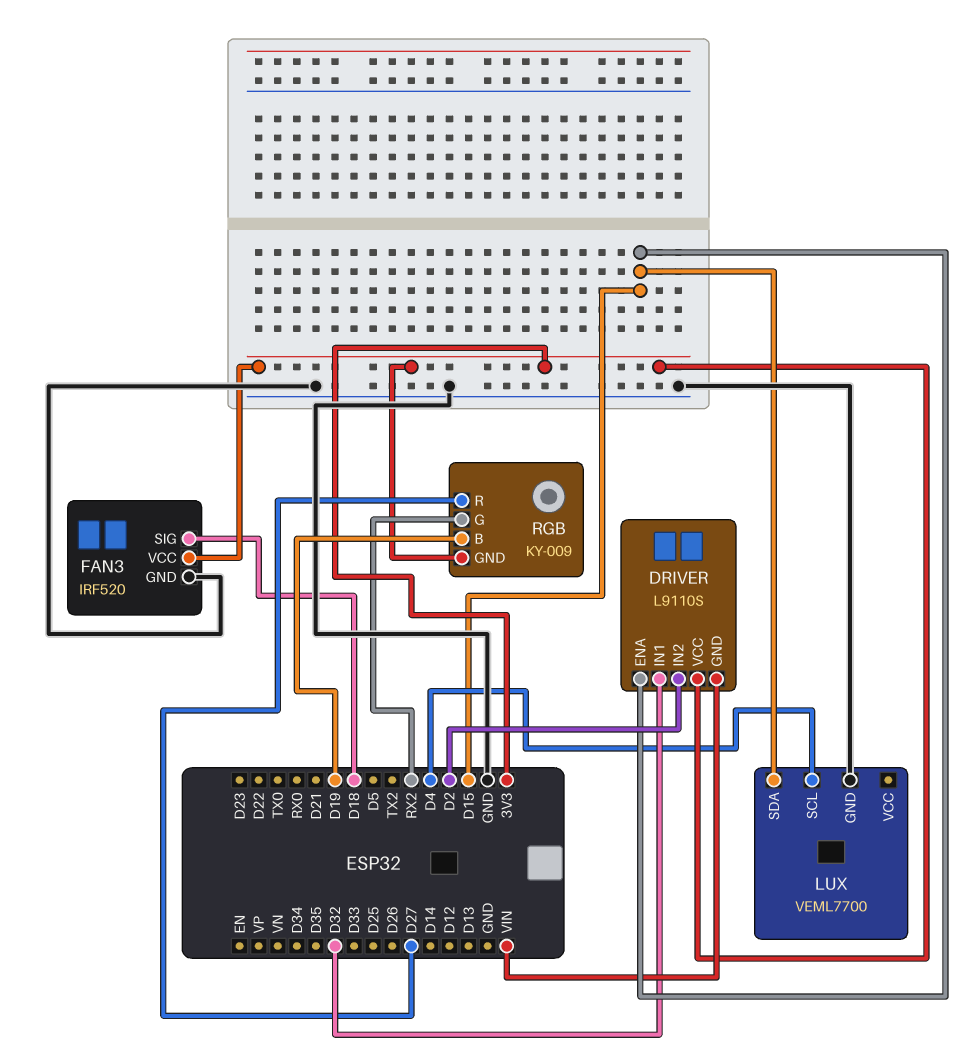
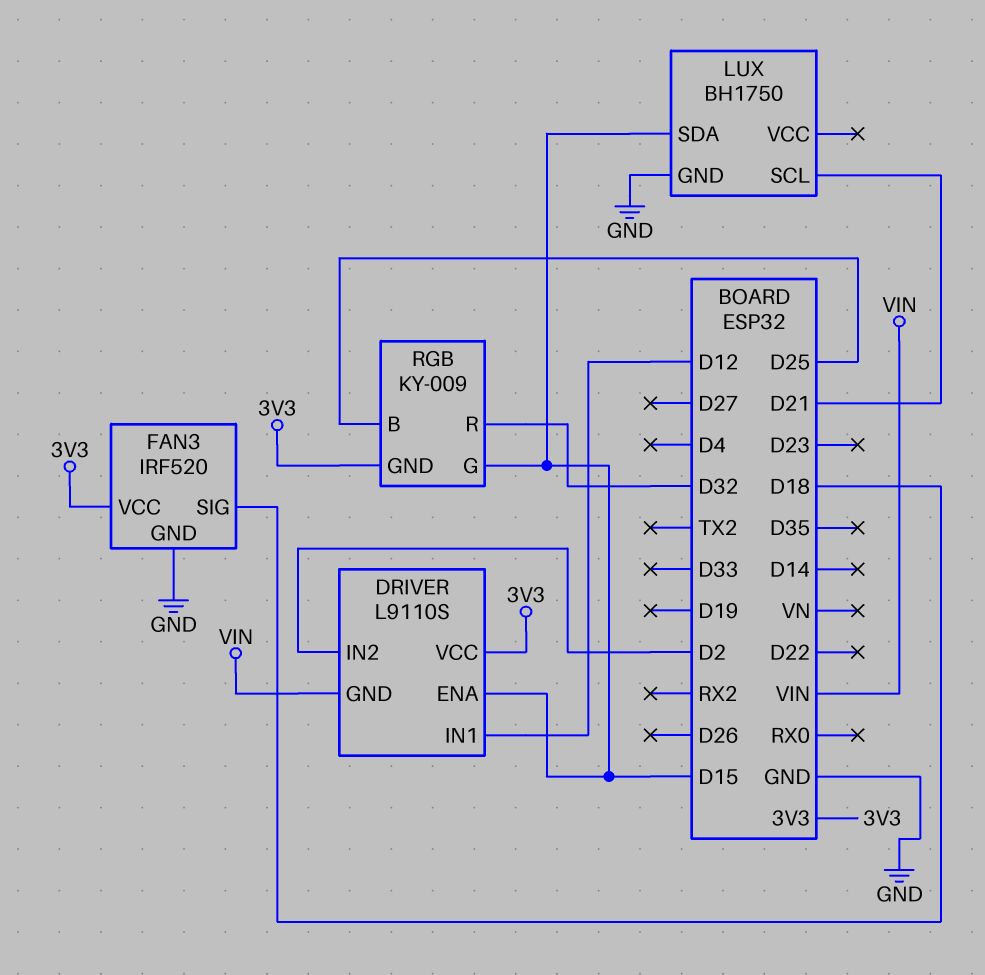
DRIVER pin IN1: D32 -> D12
LUX: VEML7700 -> BH1750
LUX pin SCL: D4 -> D21
RGB pin B: D19 -> D25
RGB pin G: RX2 -> D15
RGB pin R: D27 -> D32

